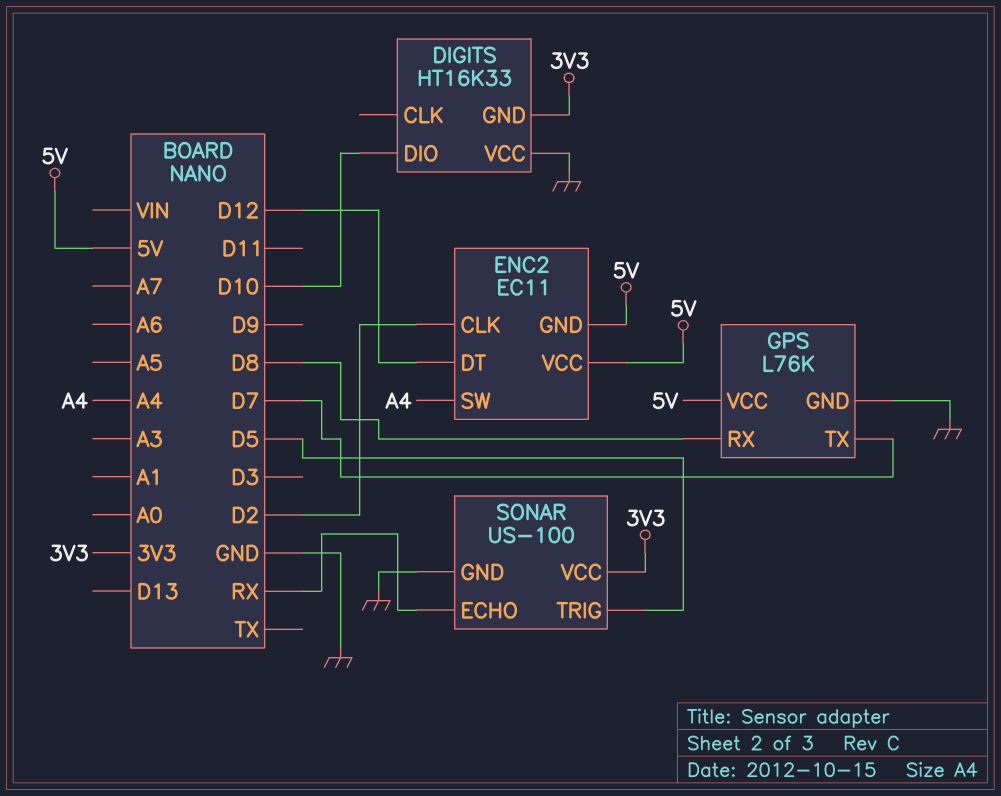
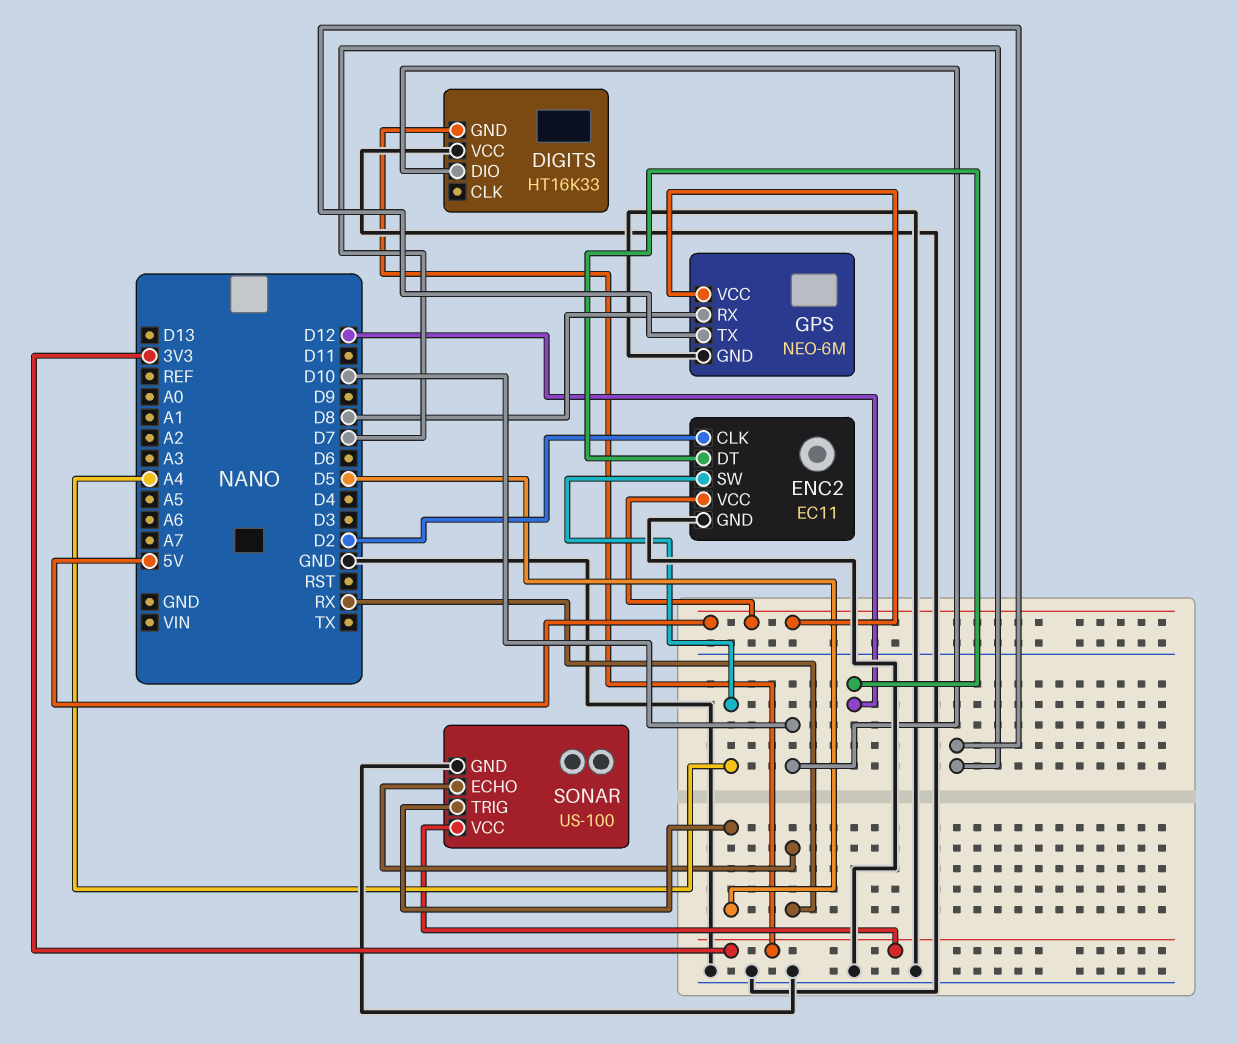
ENC2 pin GND: 5V -> GND
GPS: L76K -> NEO-6M

